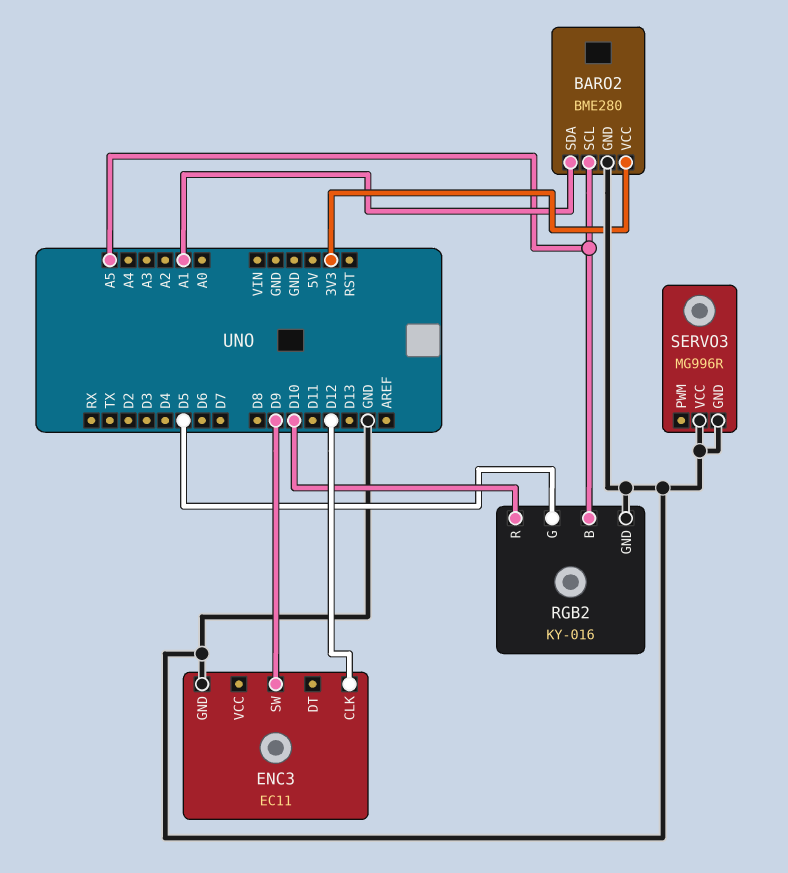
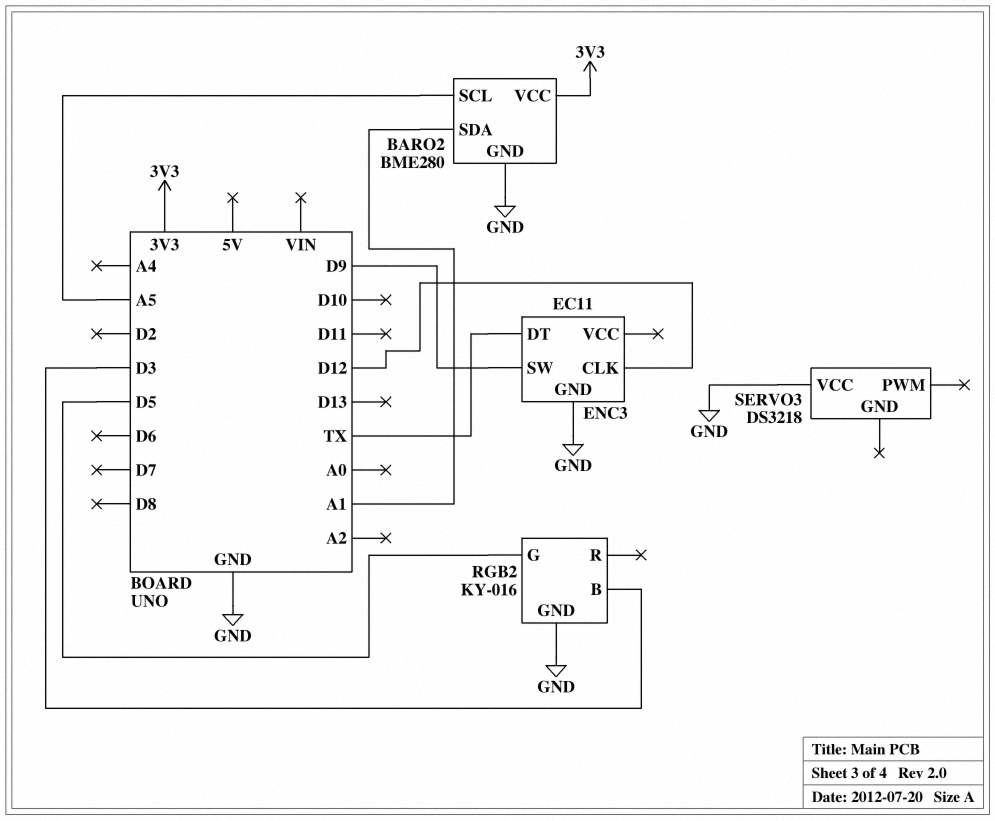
ENC3 pin DT: none -> TX
RGB2 pin B: A5 -> D3
RGB2 pin R: D10 -> none
SERVO3: MG996R -> DS3218
SERVO3 pin GND: GND -> none

